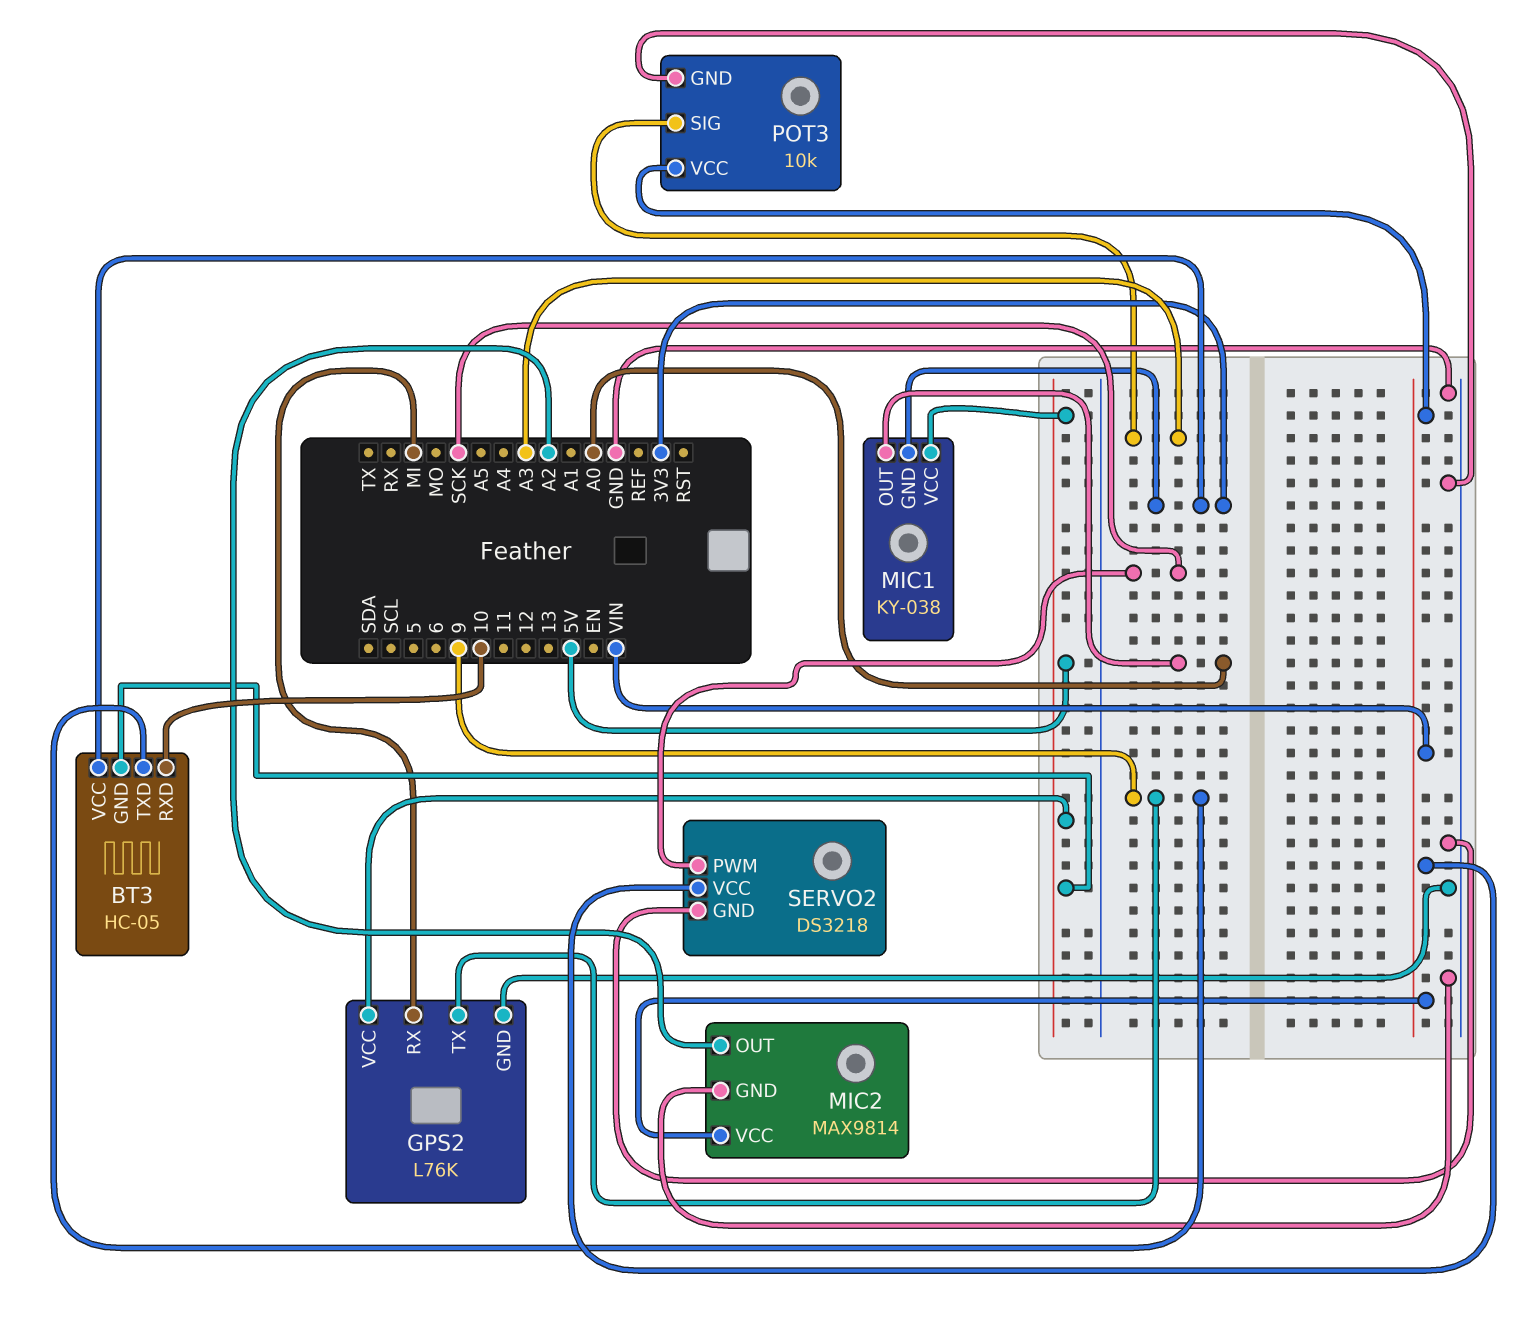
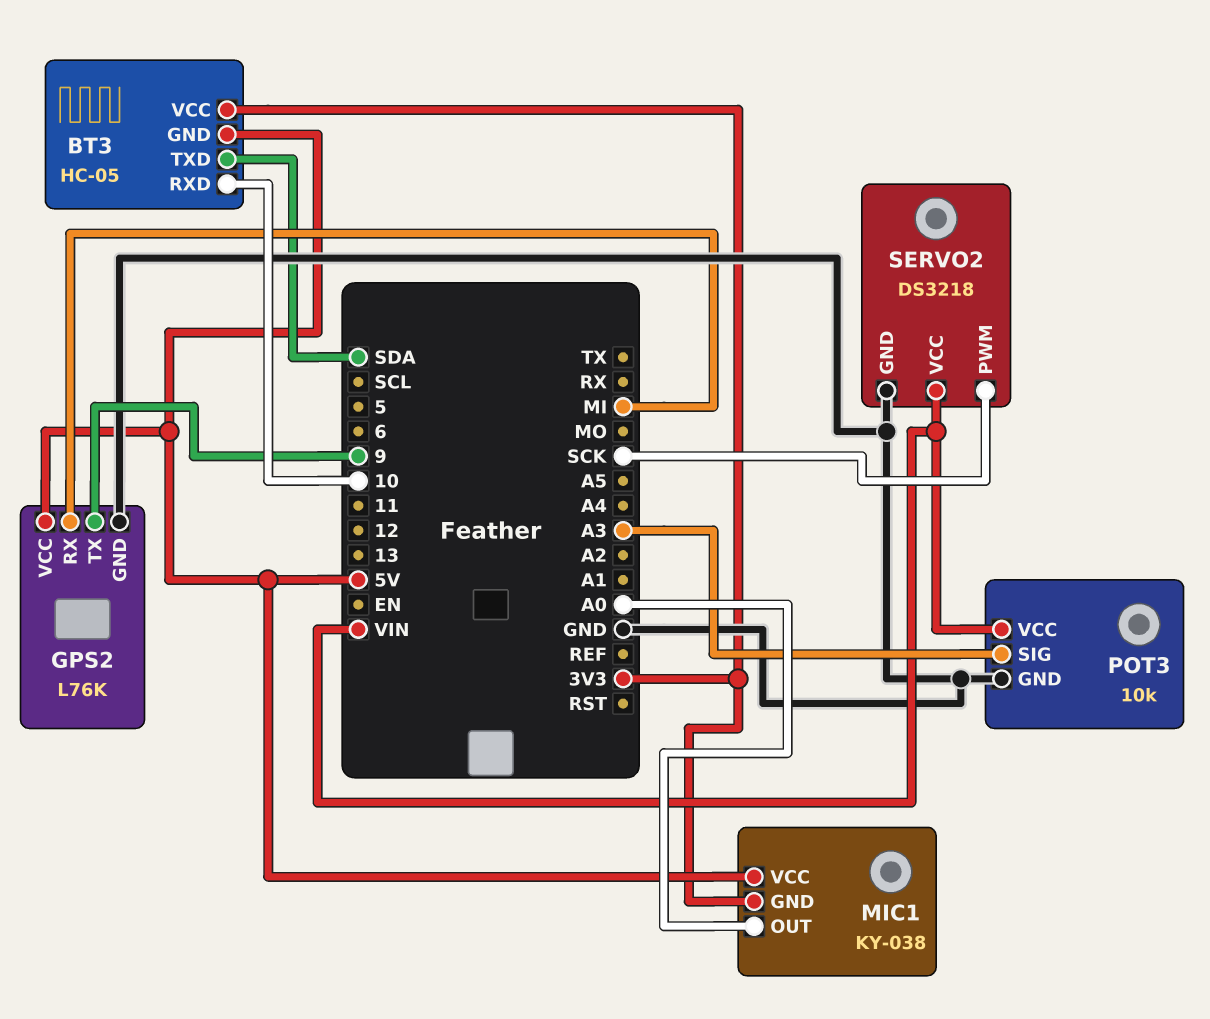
BT3 pin TXD: 9 -> SDA
MIC2: MAX9814 -> none
MIC2 pin GND: GND -> none
MIC2 pin OUT: A2 -> none
MIC2 pin VCC: VIN -> none

